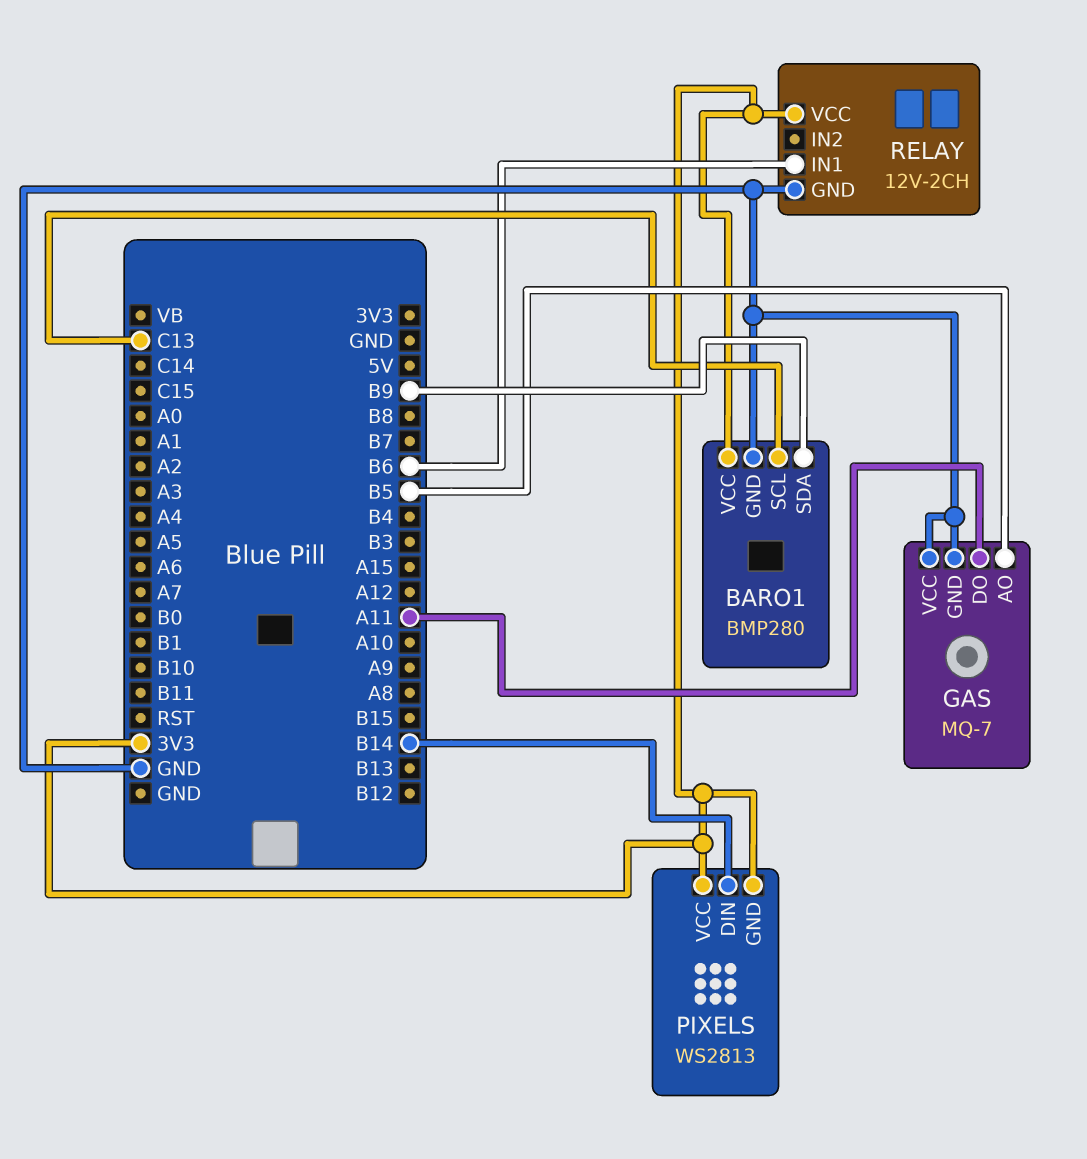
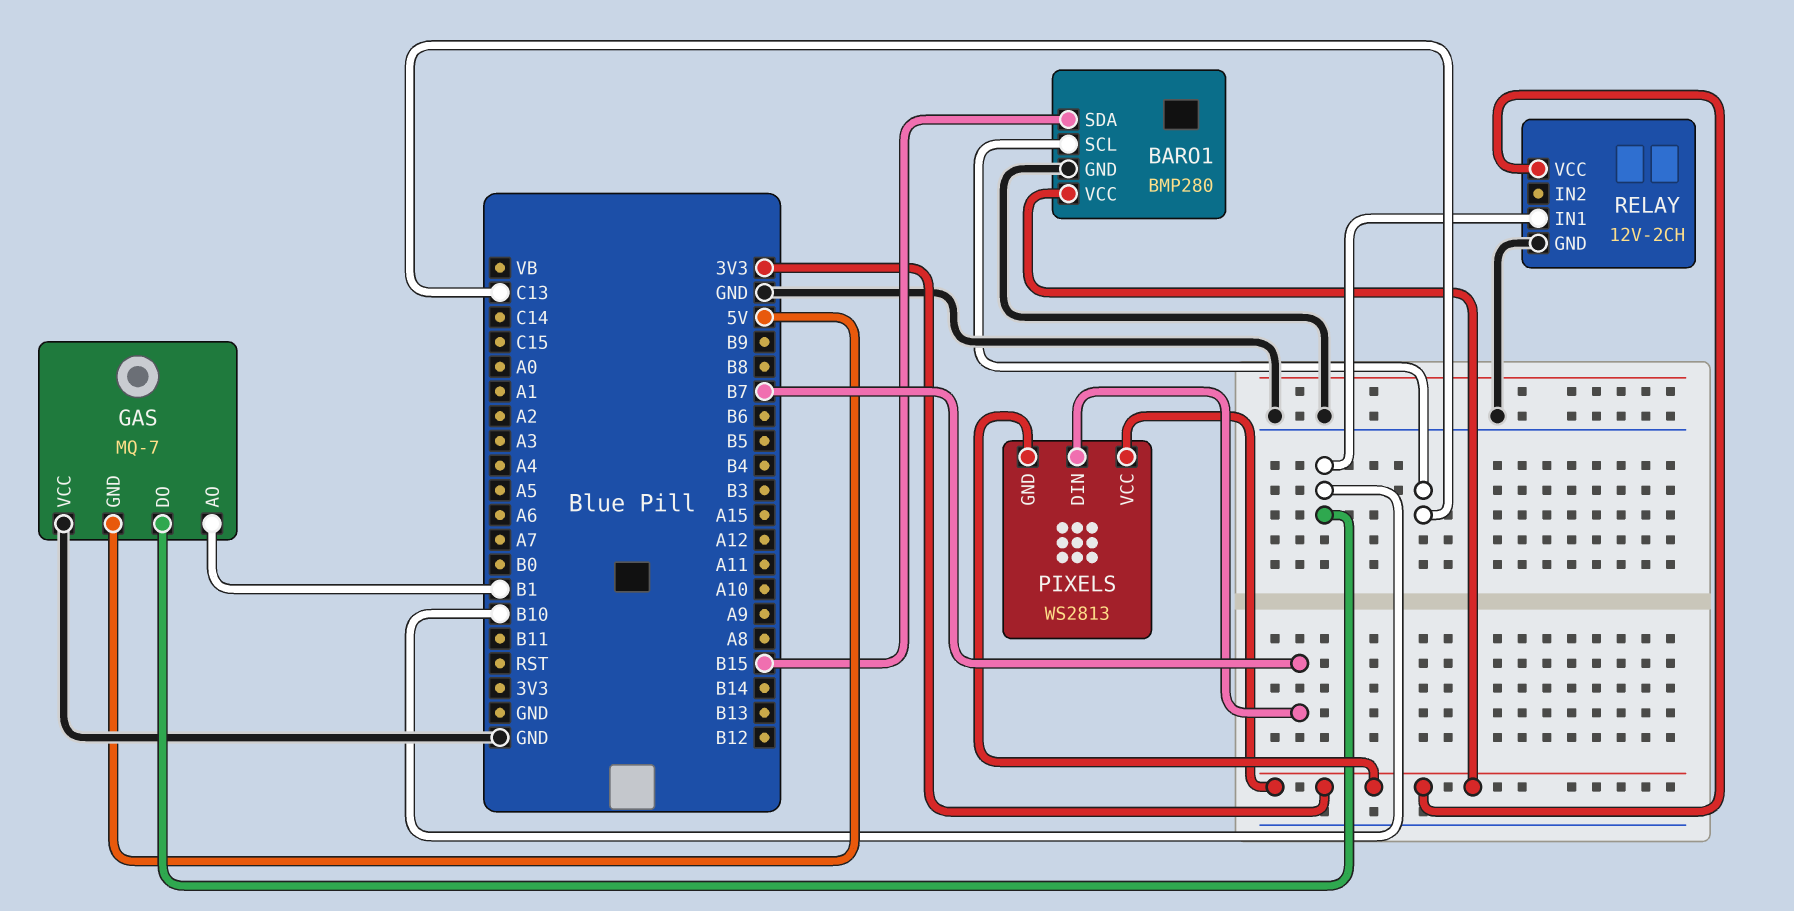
BARO1 pin SDA: B9 -> B15
GAS pin AO: B5 -> B1
GAS pin DO: A11 -> B10
GAS pin GND: GND -> 5V
PIXELS pin DIN: B14 -> B7
RELAY pin IN1: B6 -> B10

